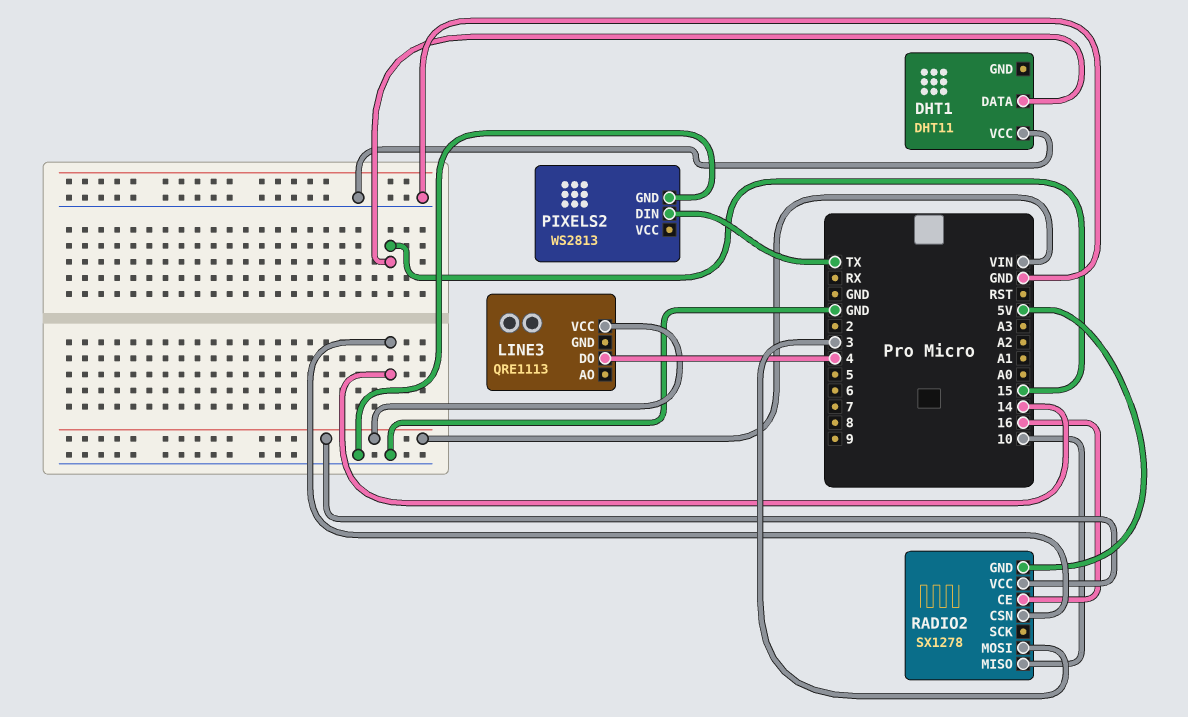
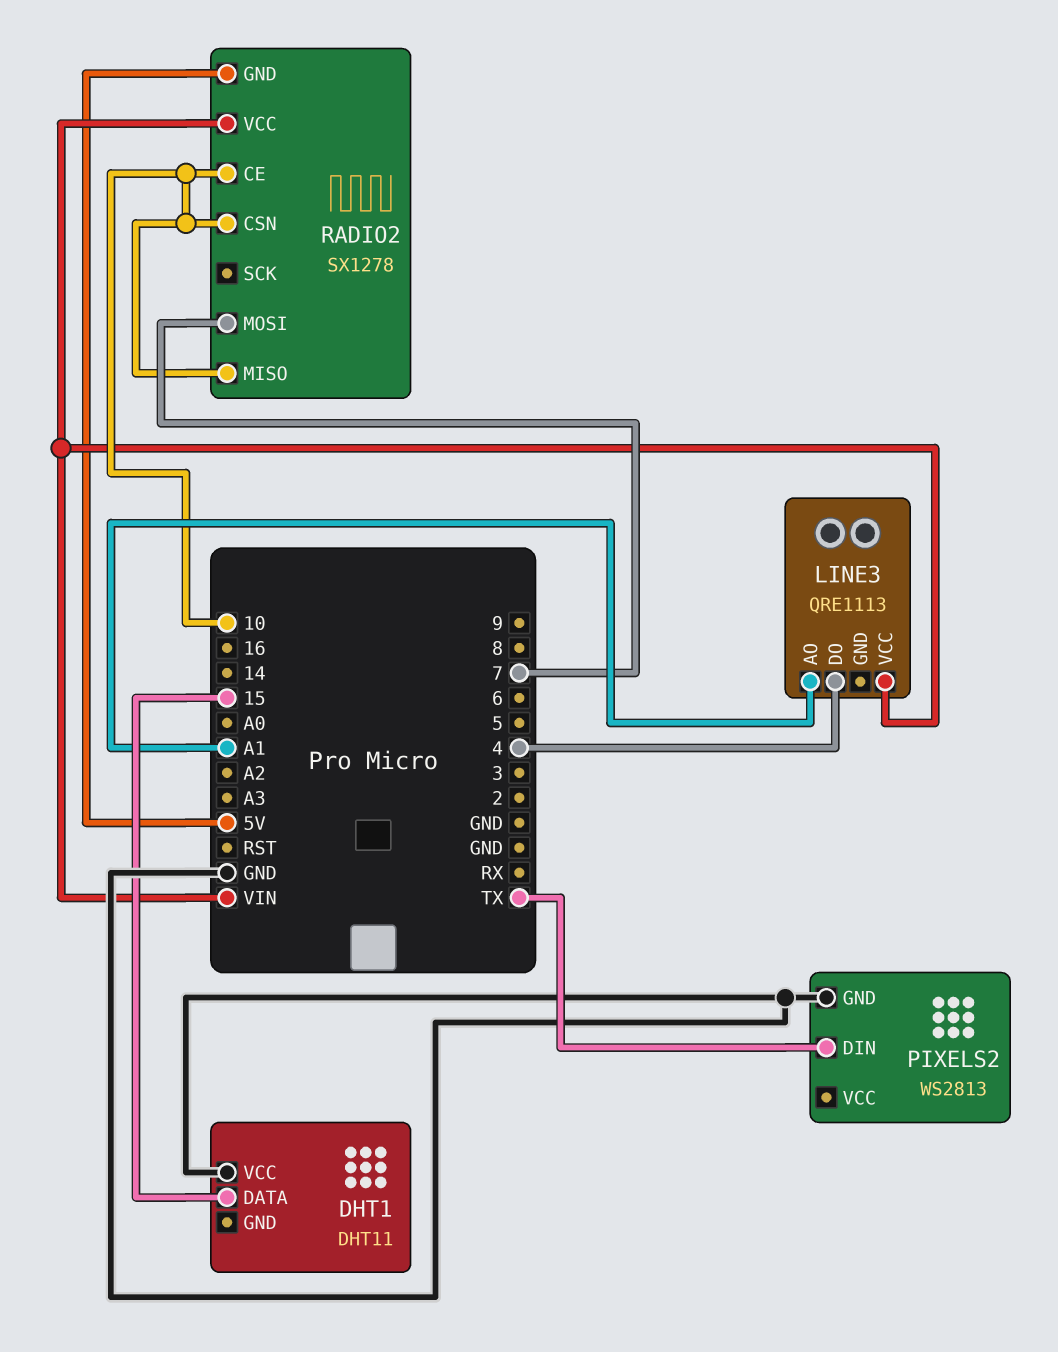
LINE3 pin AO: none -> A1
RADIO2 pin CE: 16 -> 10
RADIO2 pin CSN: 14 -> 10
RADIO2 pin MOSI: 3 -> 7

